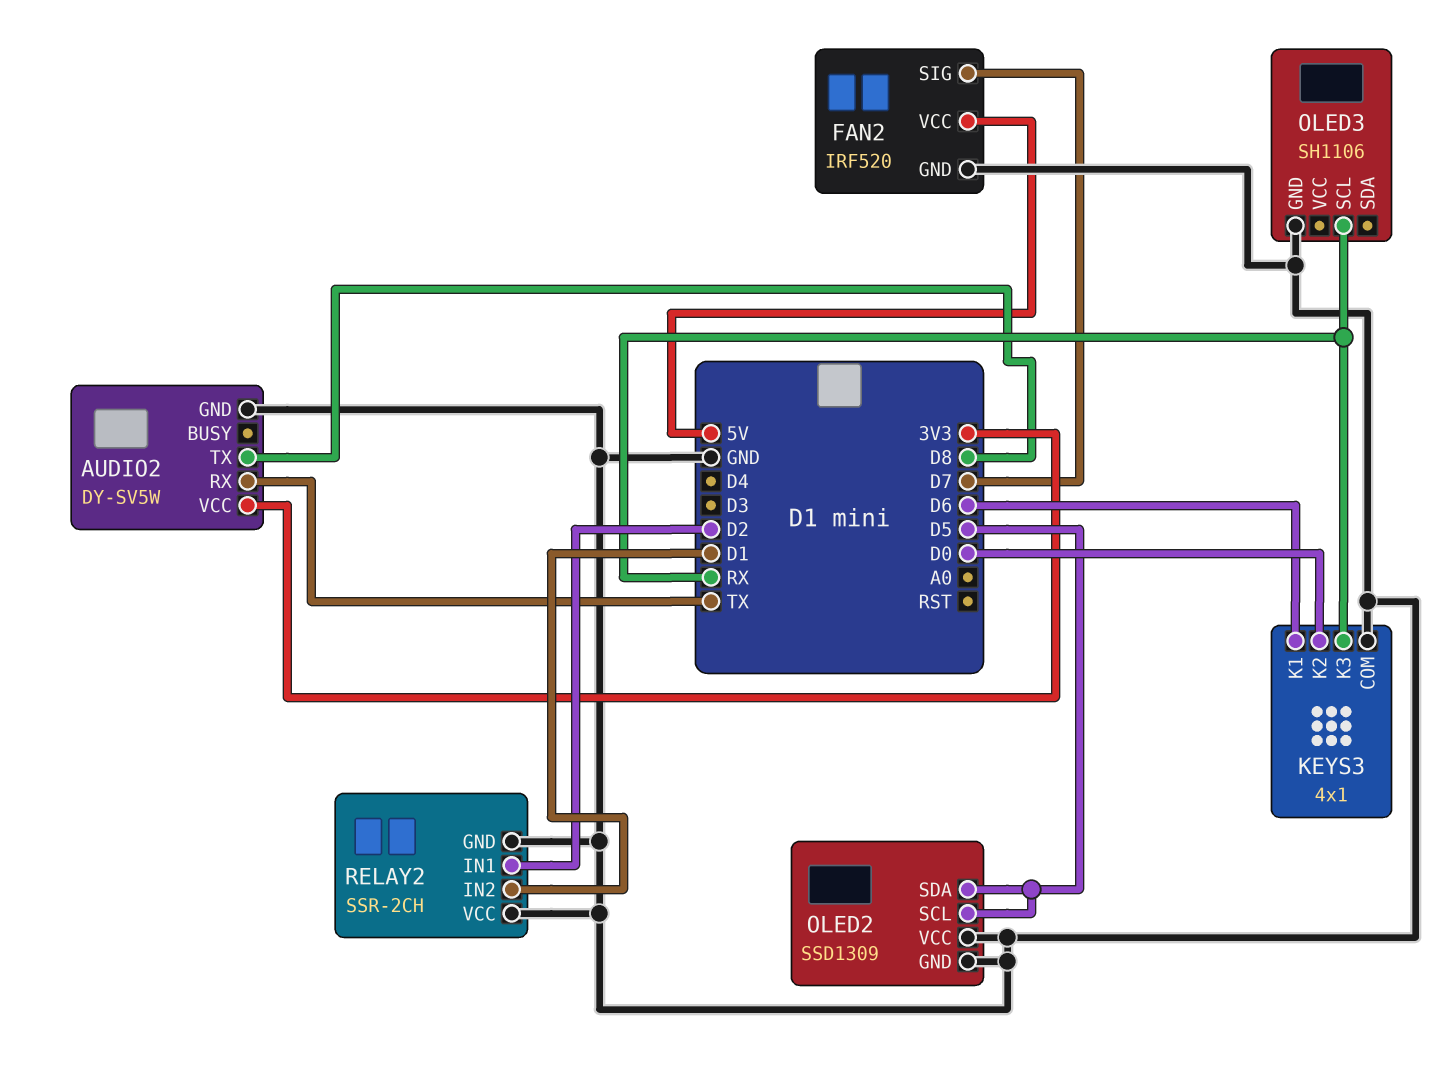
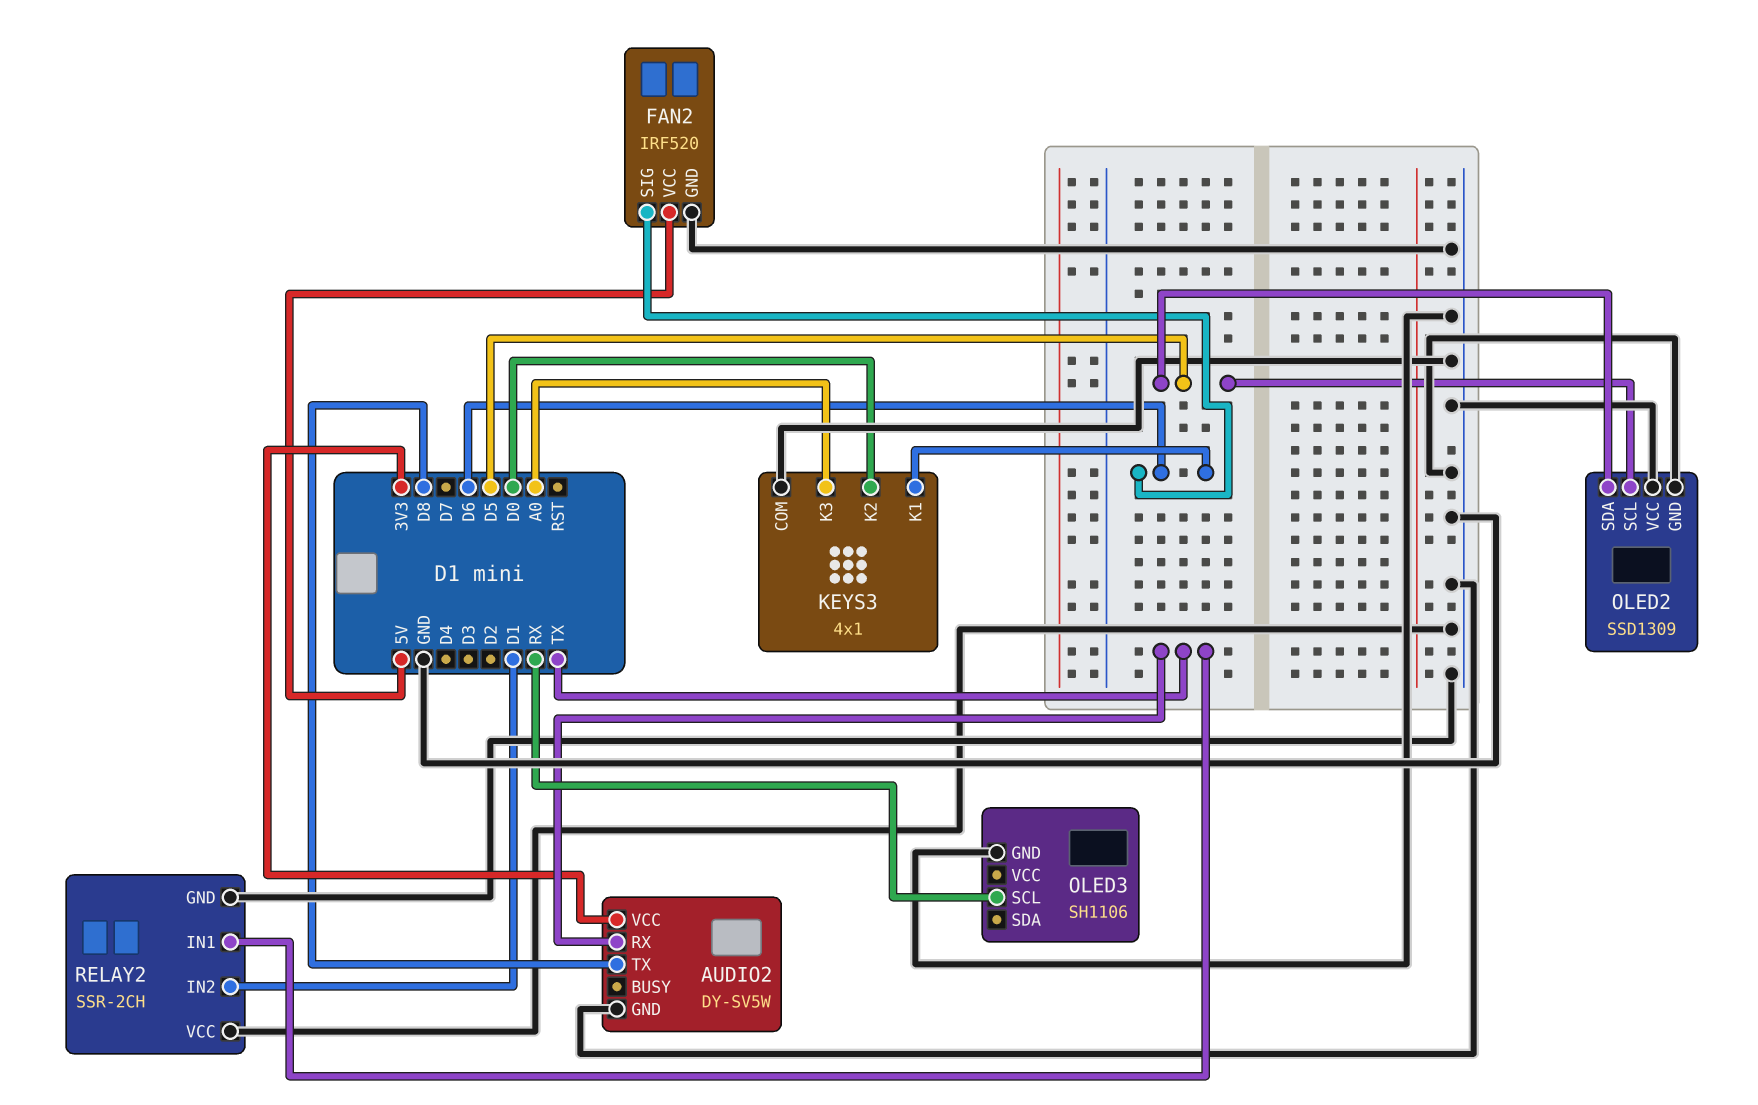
FAN2 pin SIG: D7 -> D6
KEYS3 pin K3: RX -> A0
RELAY2 pin IN1: D2 -> TX

